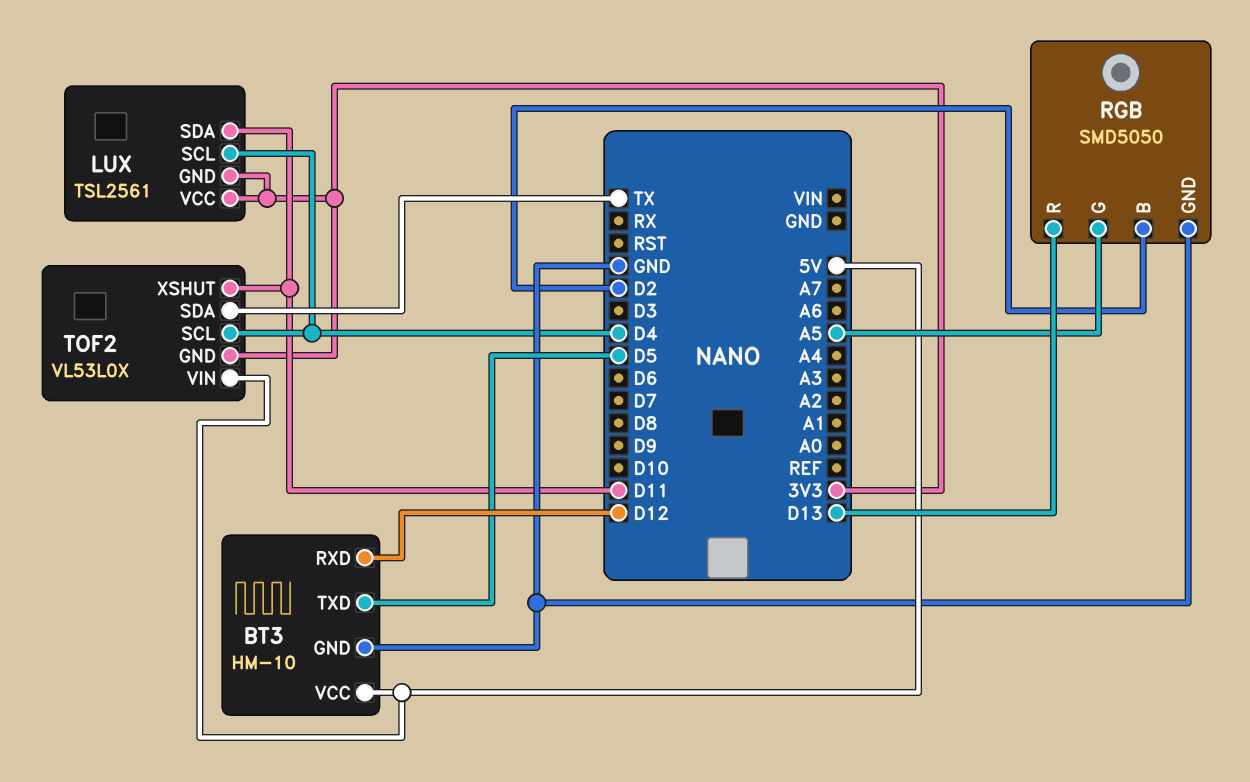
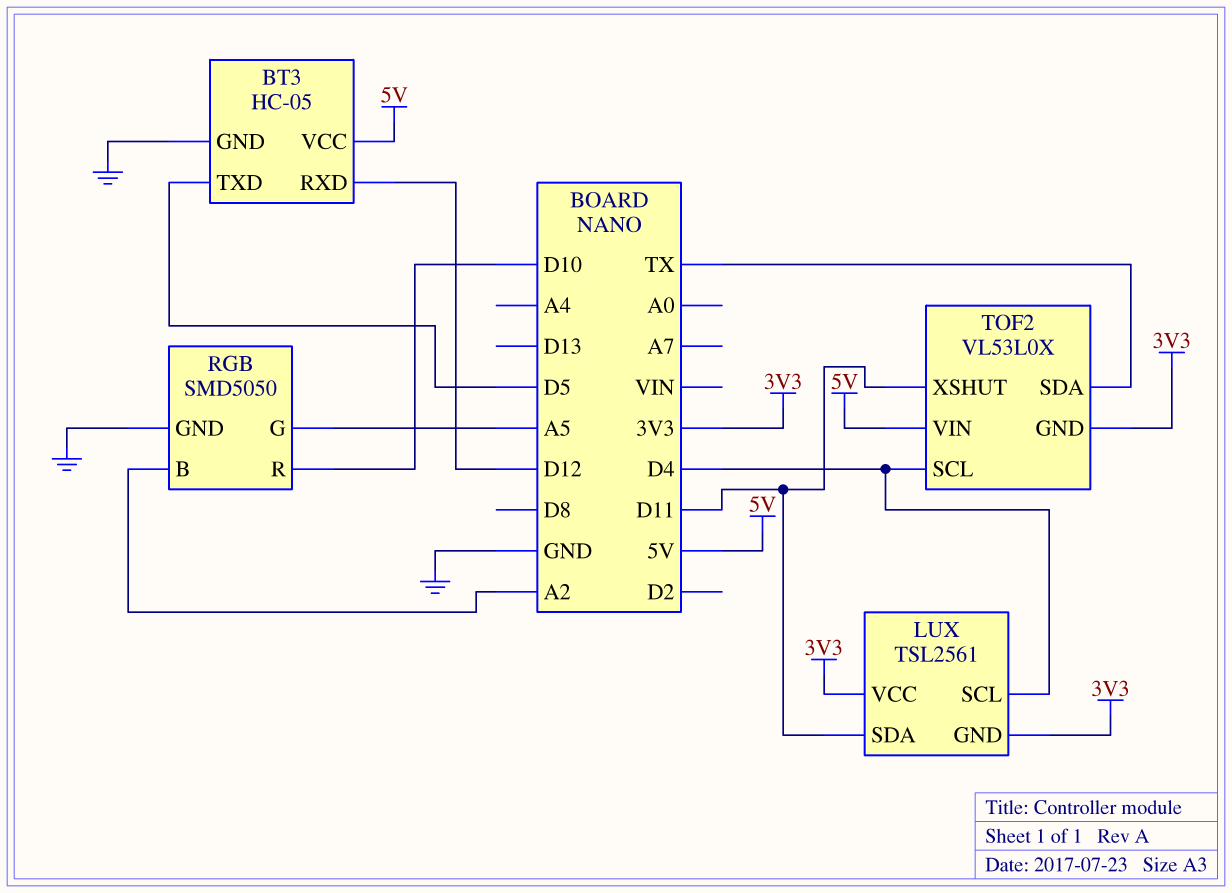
BT3: HM-10 -> HC-05
RGB pin B: D2 -> A2
RGB pin R: D13 -> D10

